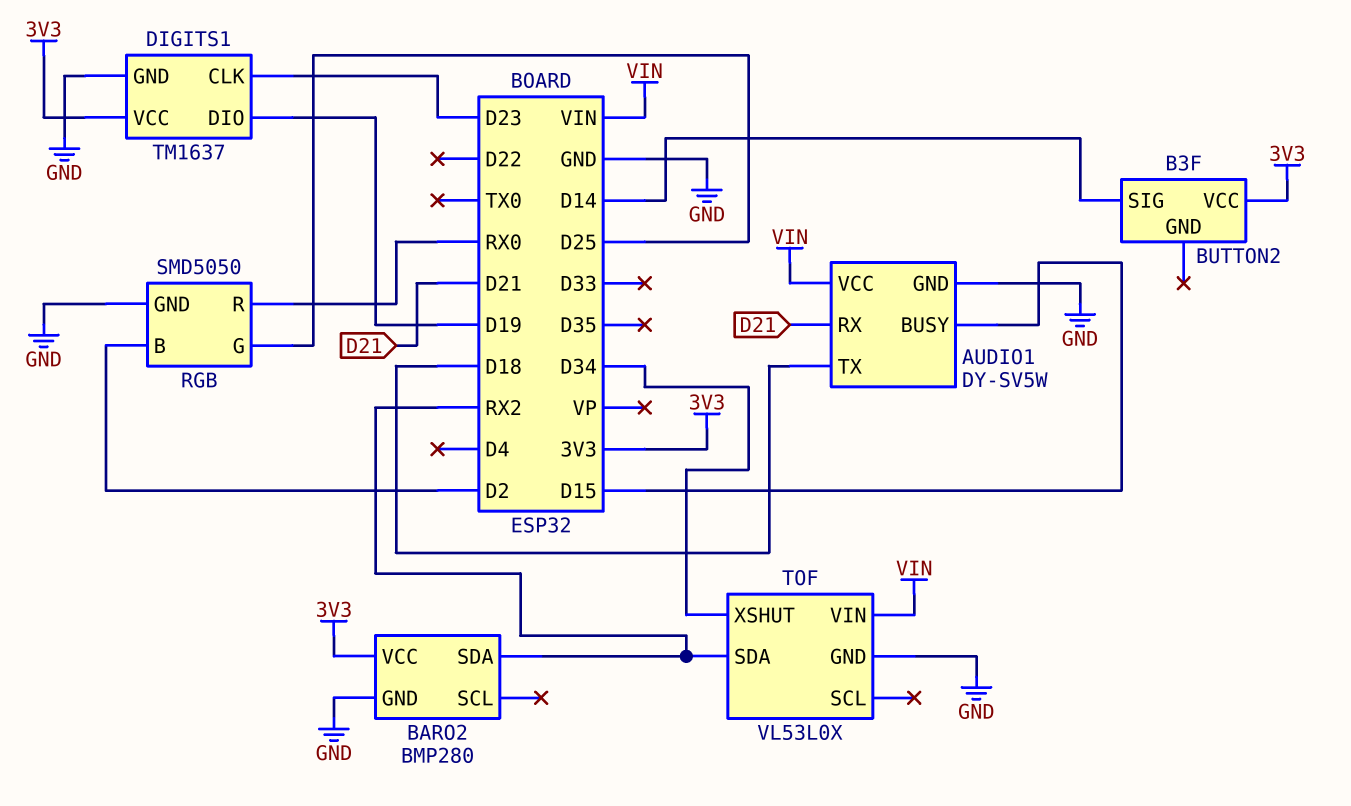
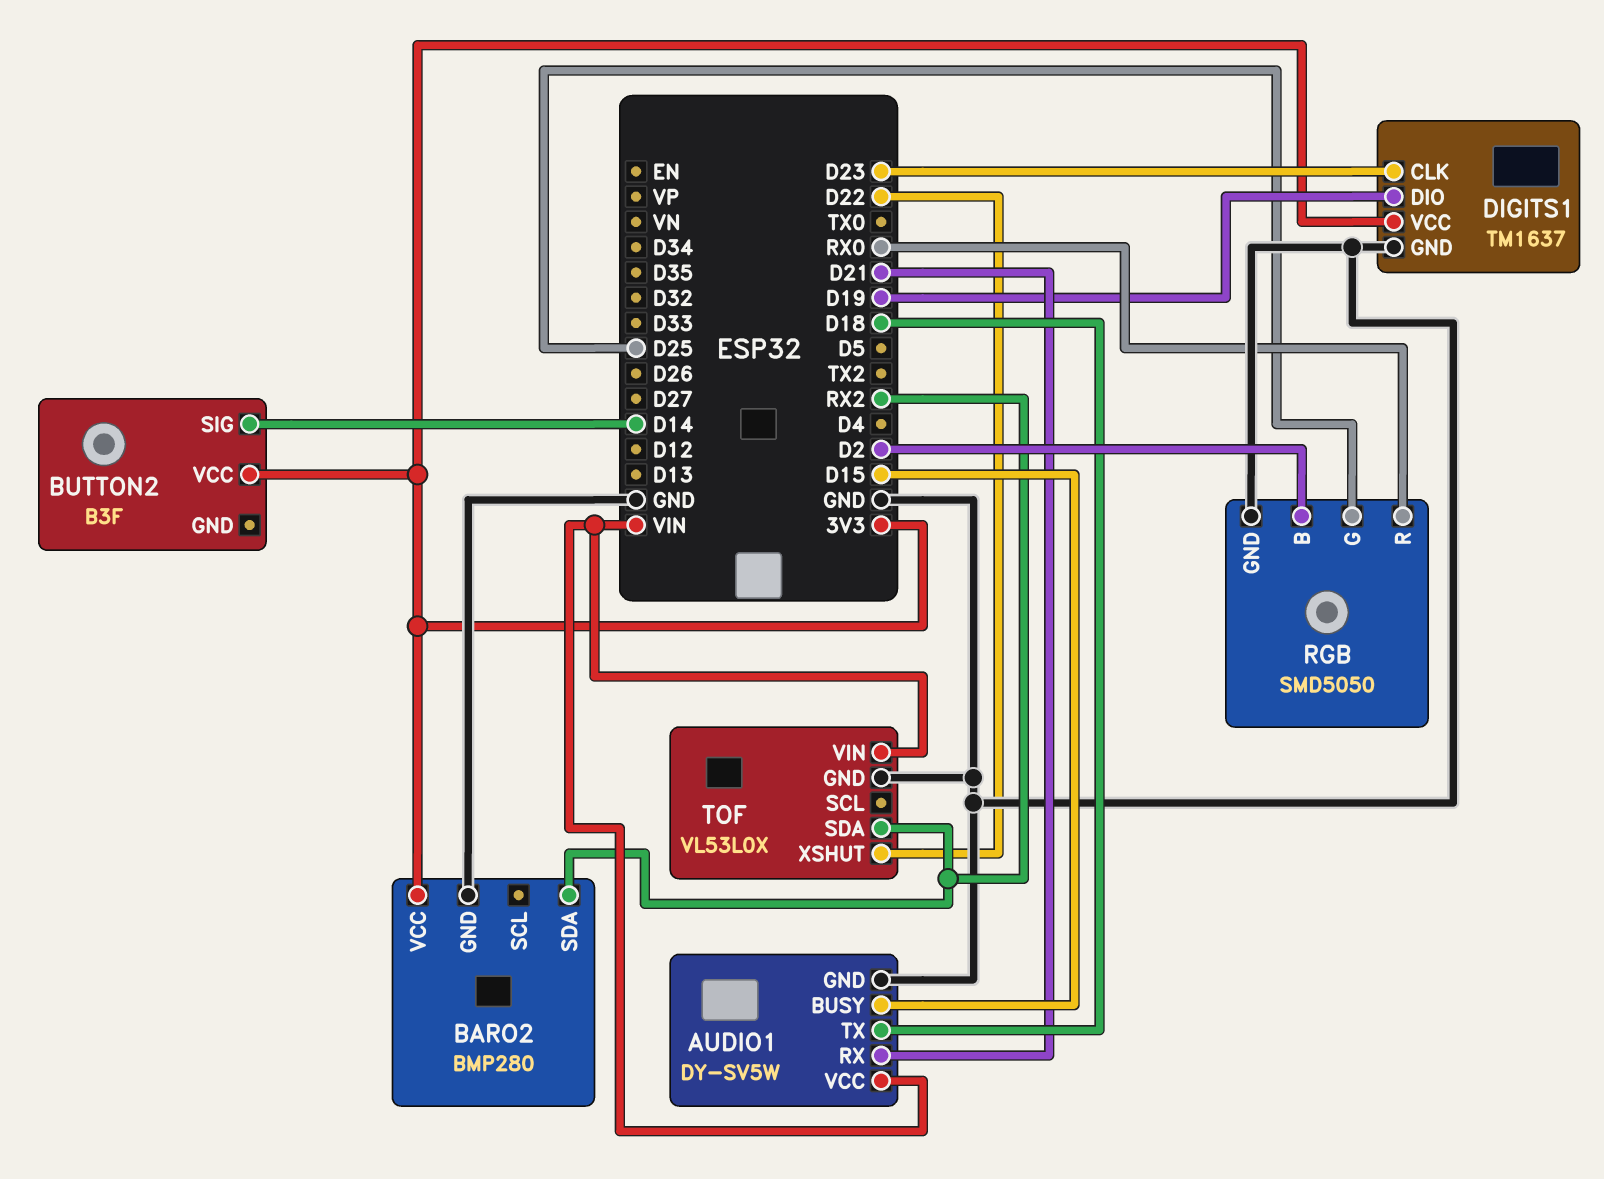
TOF pin XSHUT: D34 -> D22

